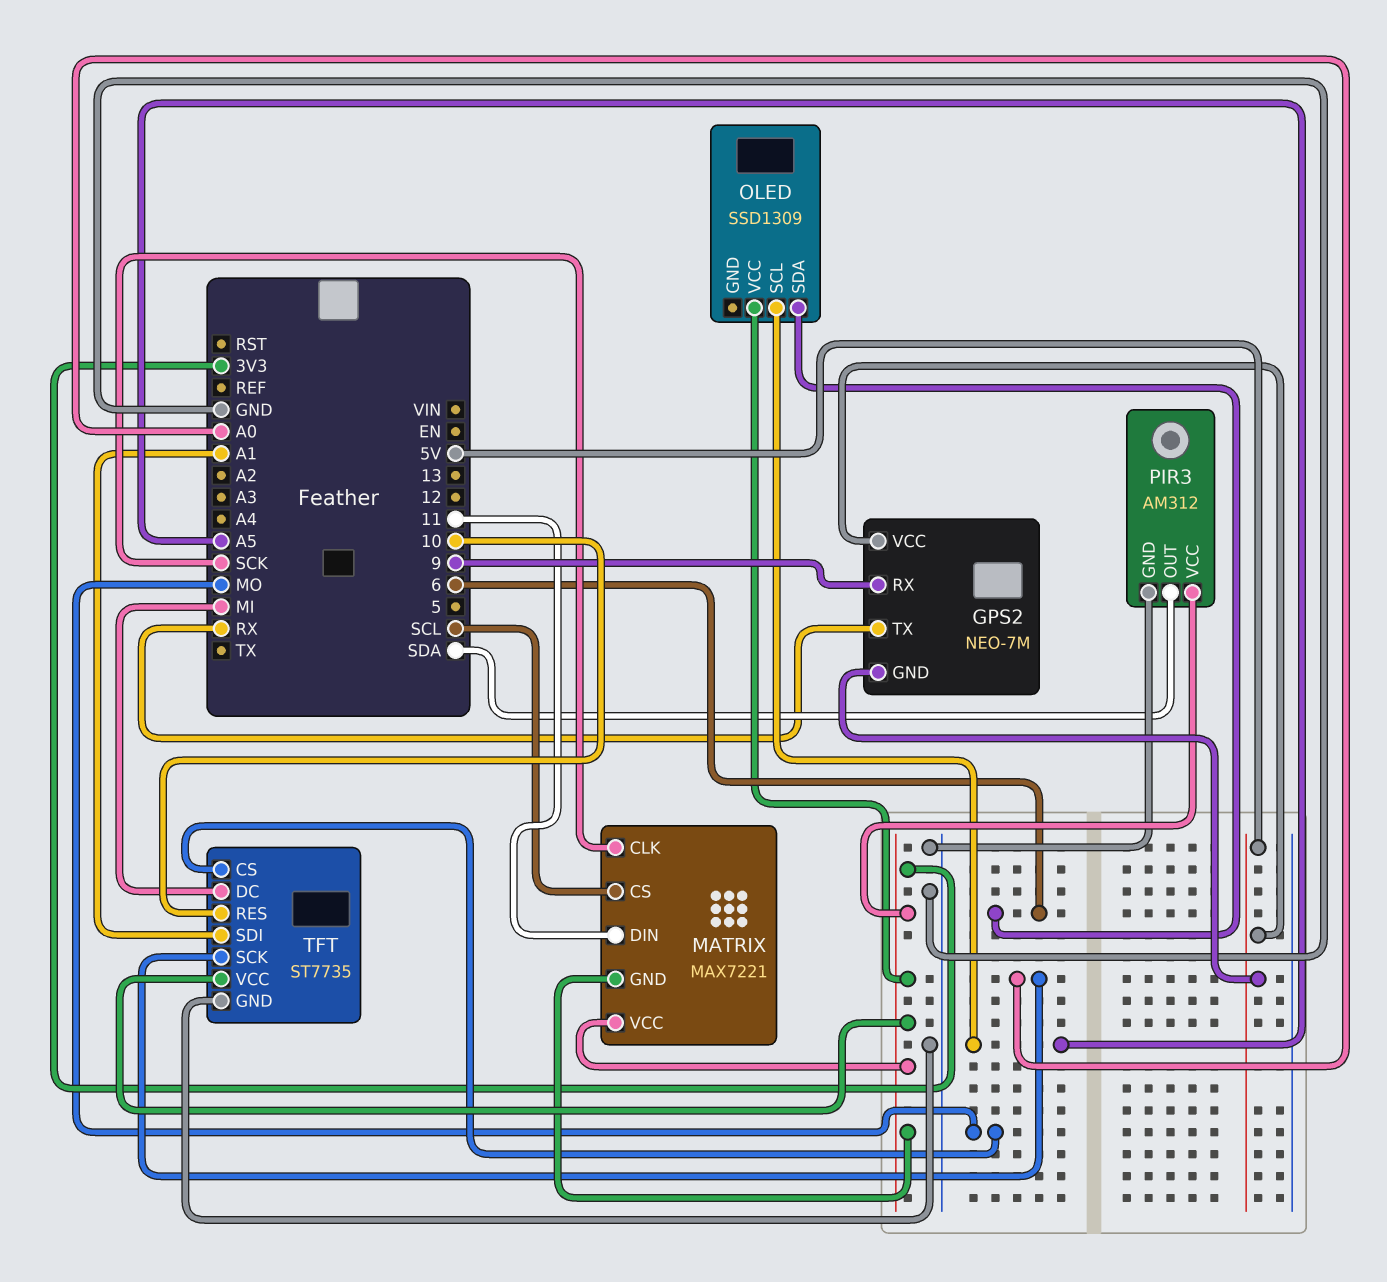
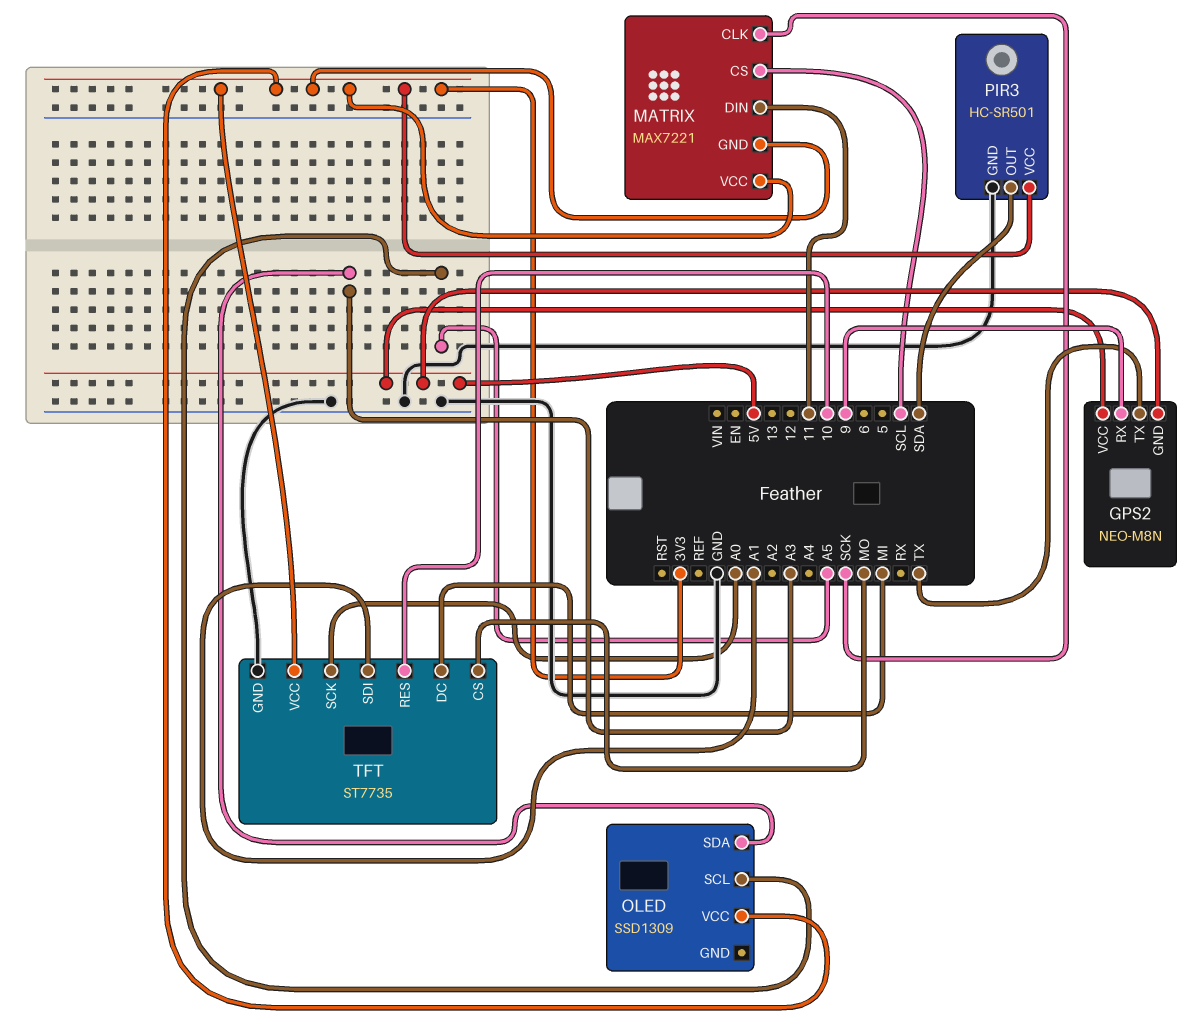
GPS2: NEO-7M -> NEO-M8N
GPS2 pin TX: RX -> TX
OLED pin SDA: 6 -> A3
PIR3: AM312 -> HC-SR501

